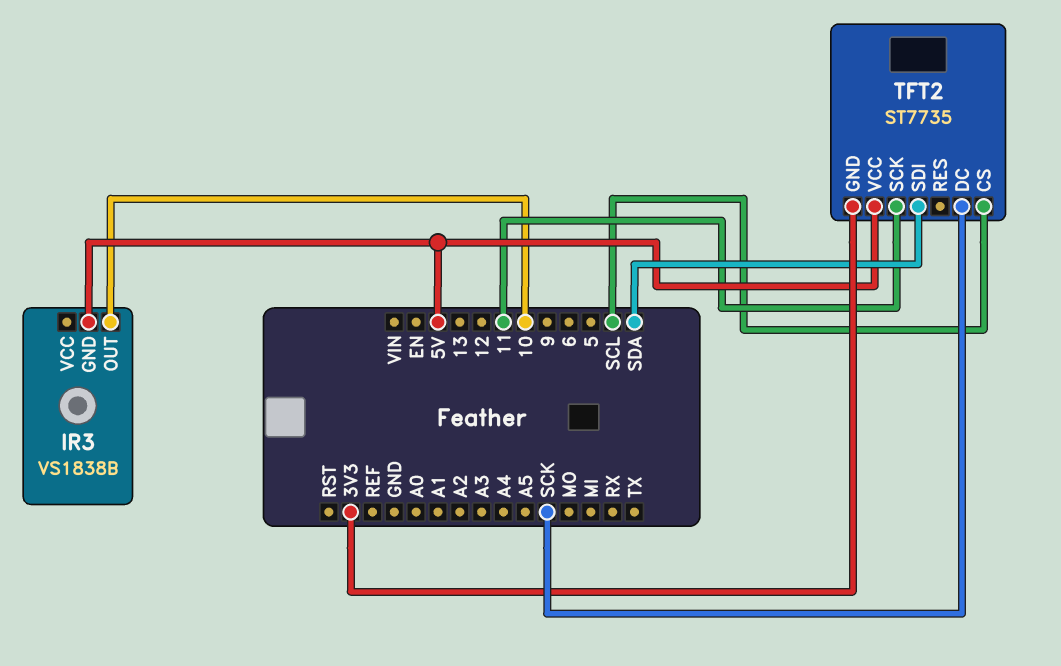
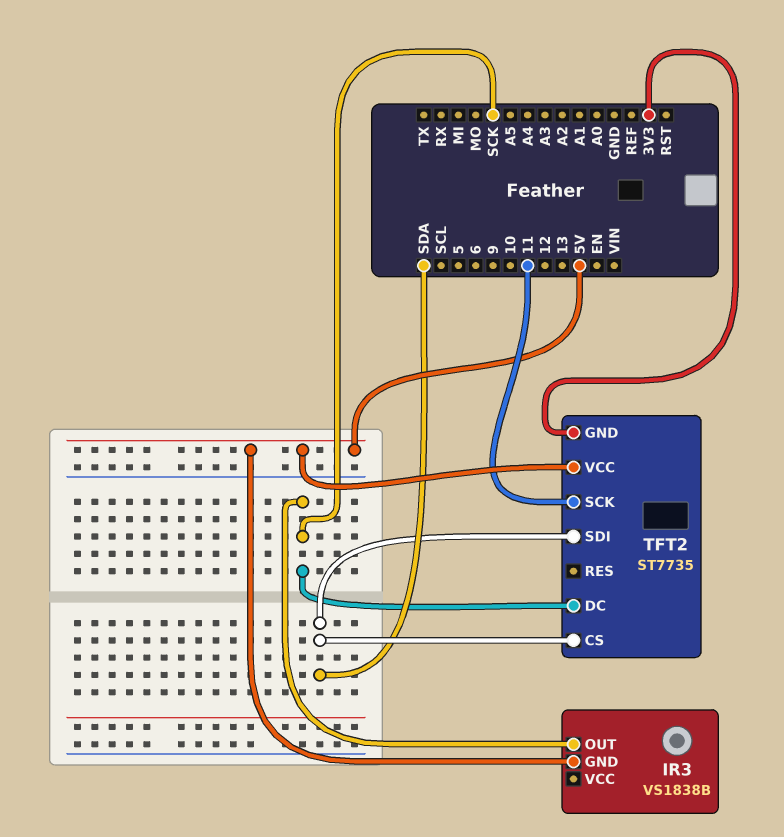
IR3 pin OUT: 10 -> SCK
TFT2 pin CS: SCL -> SDA

